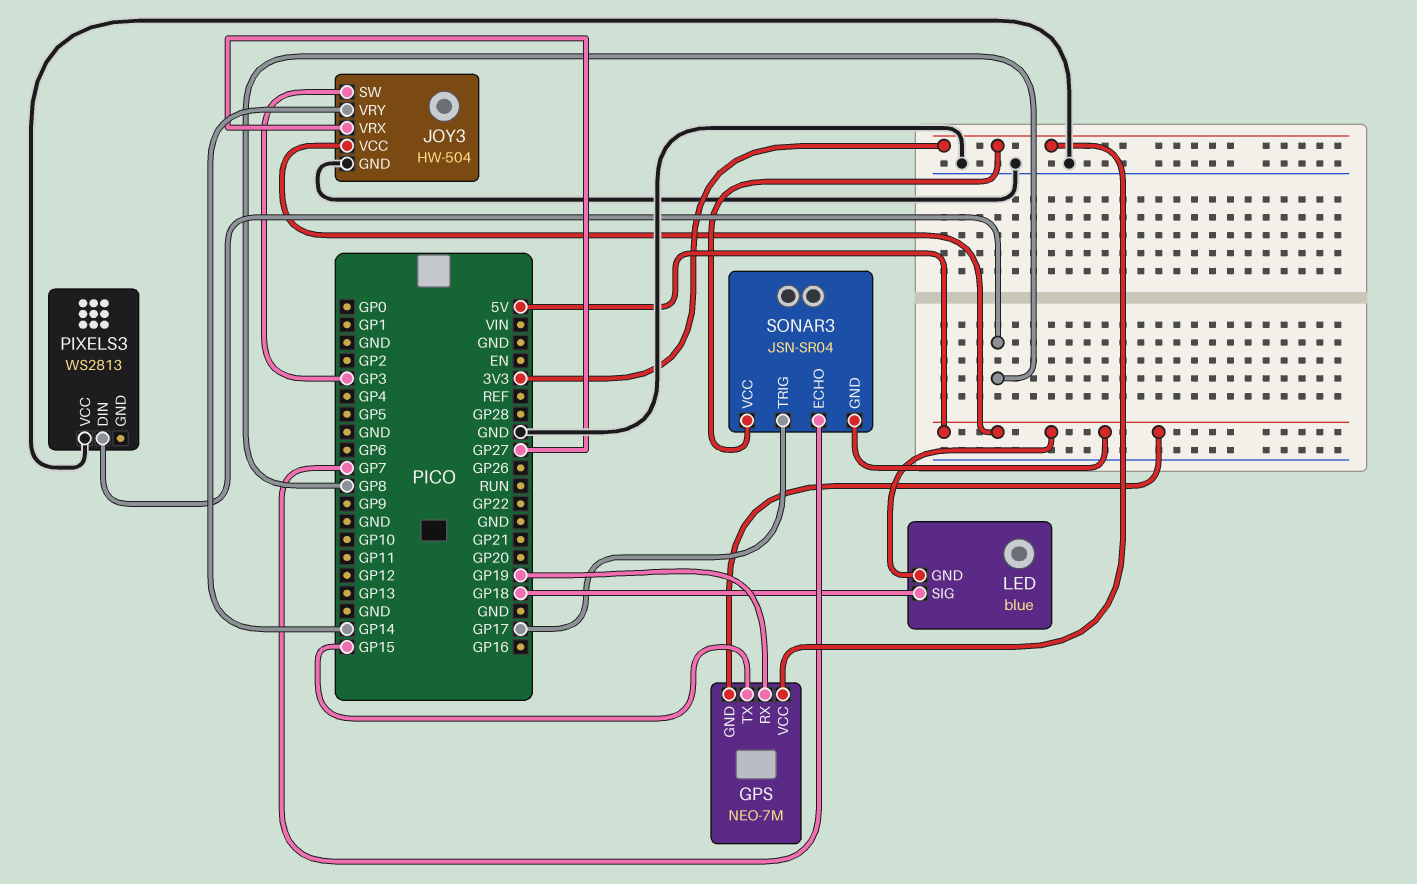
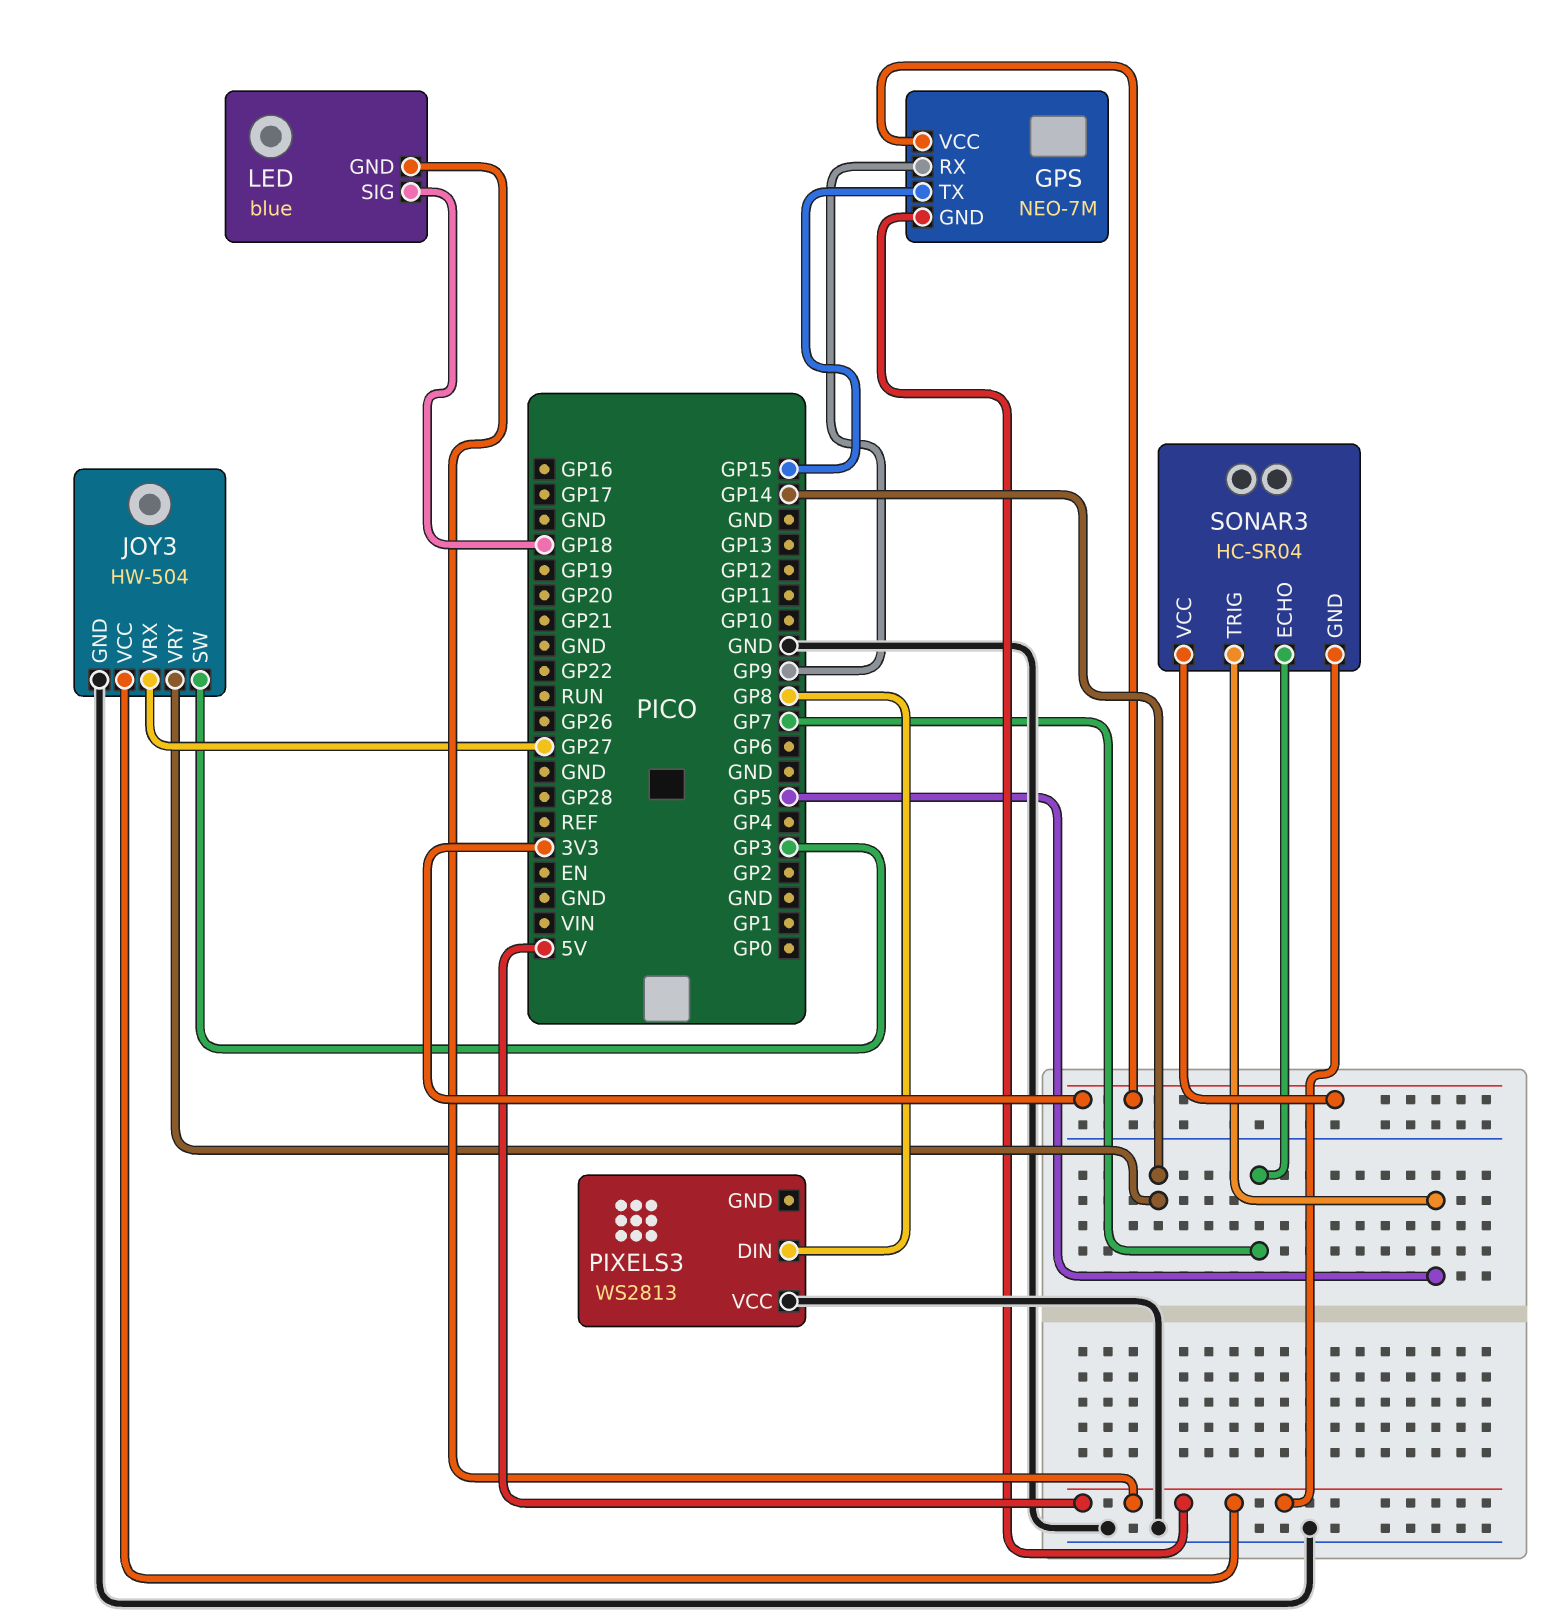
GPS pin RX: GP19 -> GP9
SONAR3: JSN-SR04 -> HC-SR04
SONAR3 pin TRIG: GP17 -> GP5

